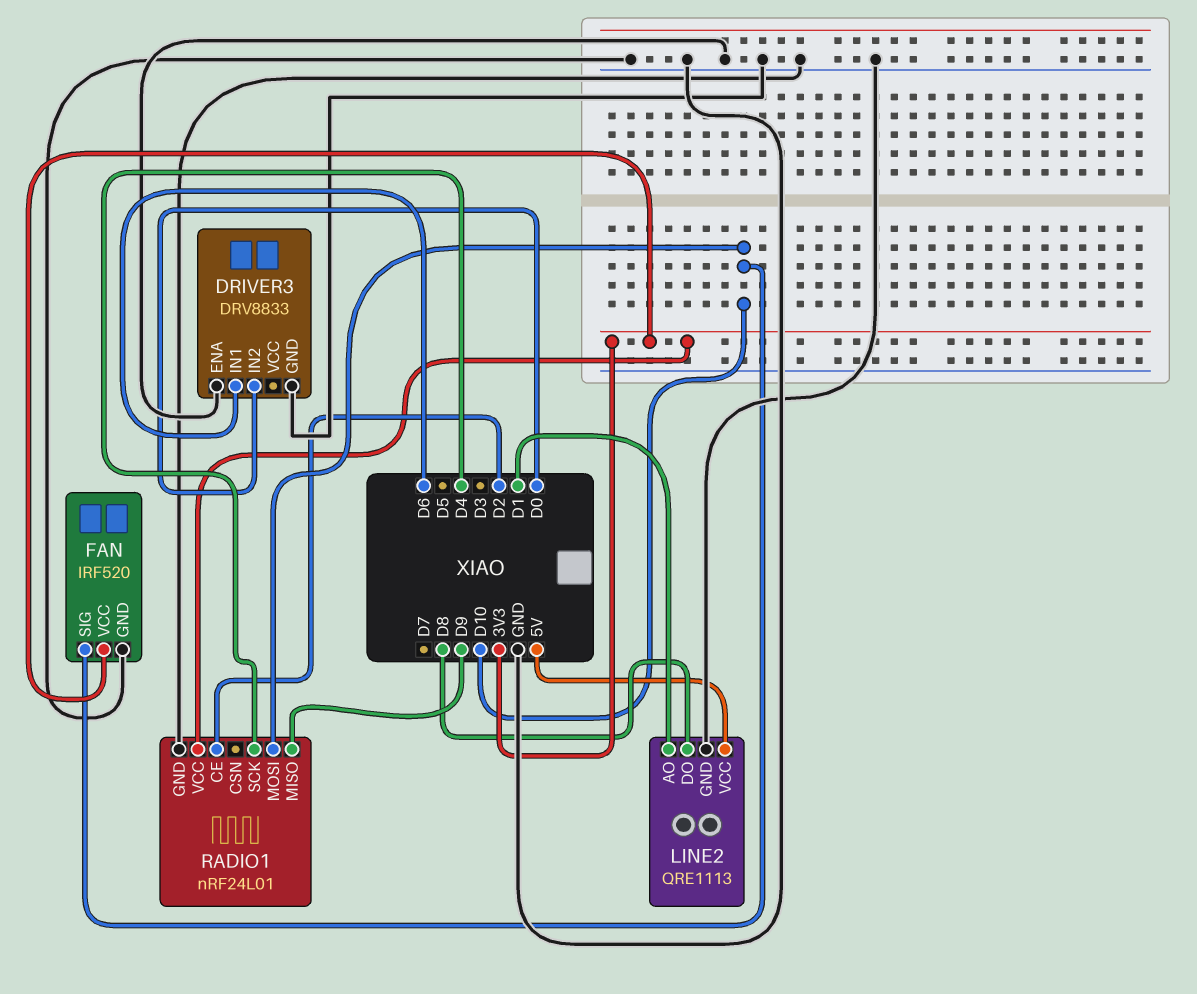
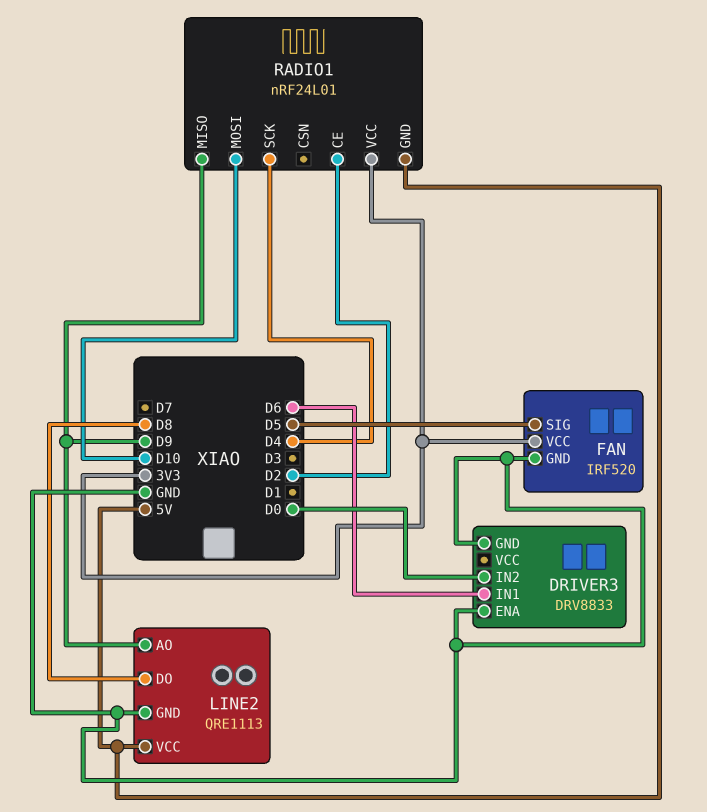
FAN pin SIG: D10 -> D5
LINE2 pin AO: D1 -> D9
RADIO1 pin GND: GND -> 5V

